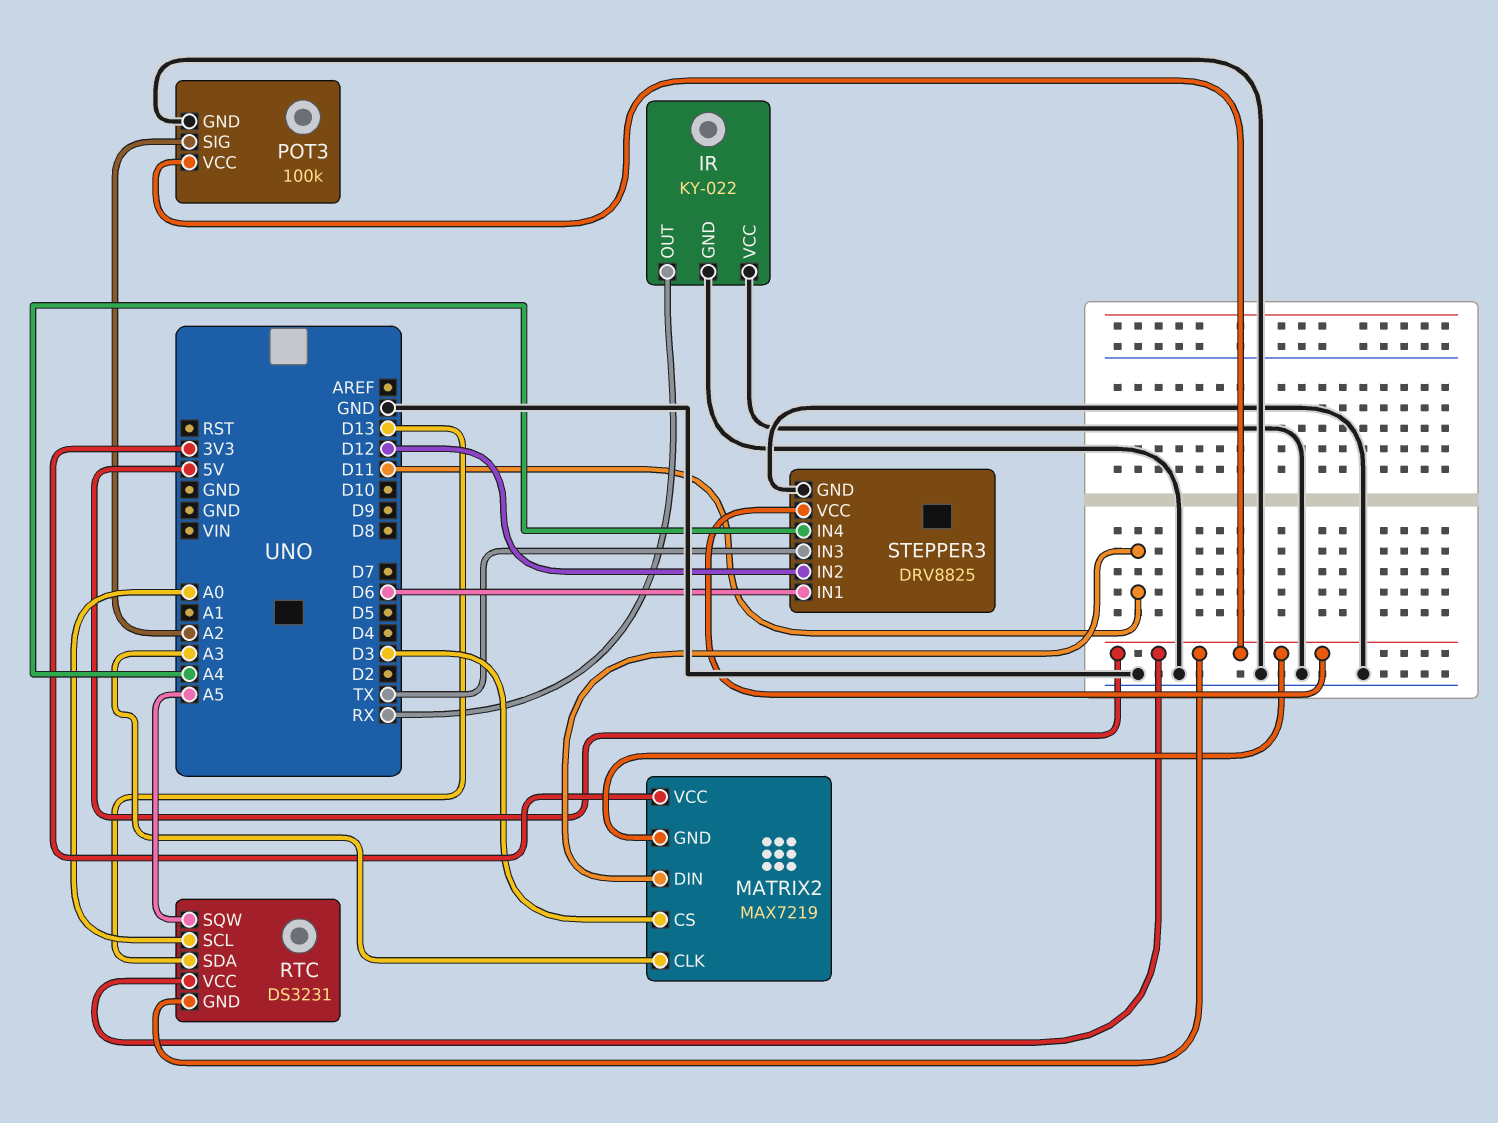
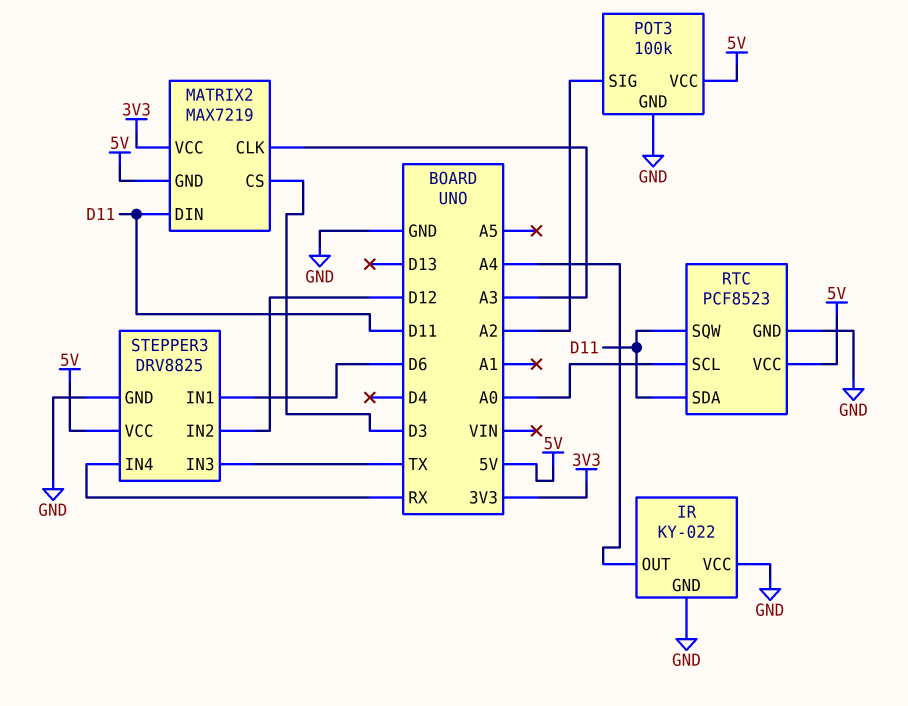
IR pin OUT: RX -> A4
RTC: DS3231 -> PCF8523
RTC pin GND: 5V -> GND
RTC pin SDA: D13 -> D11
RTC pin SQW: A5 -> D11
STEPPER3 pin IN4: A4 -> RX

